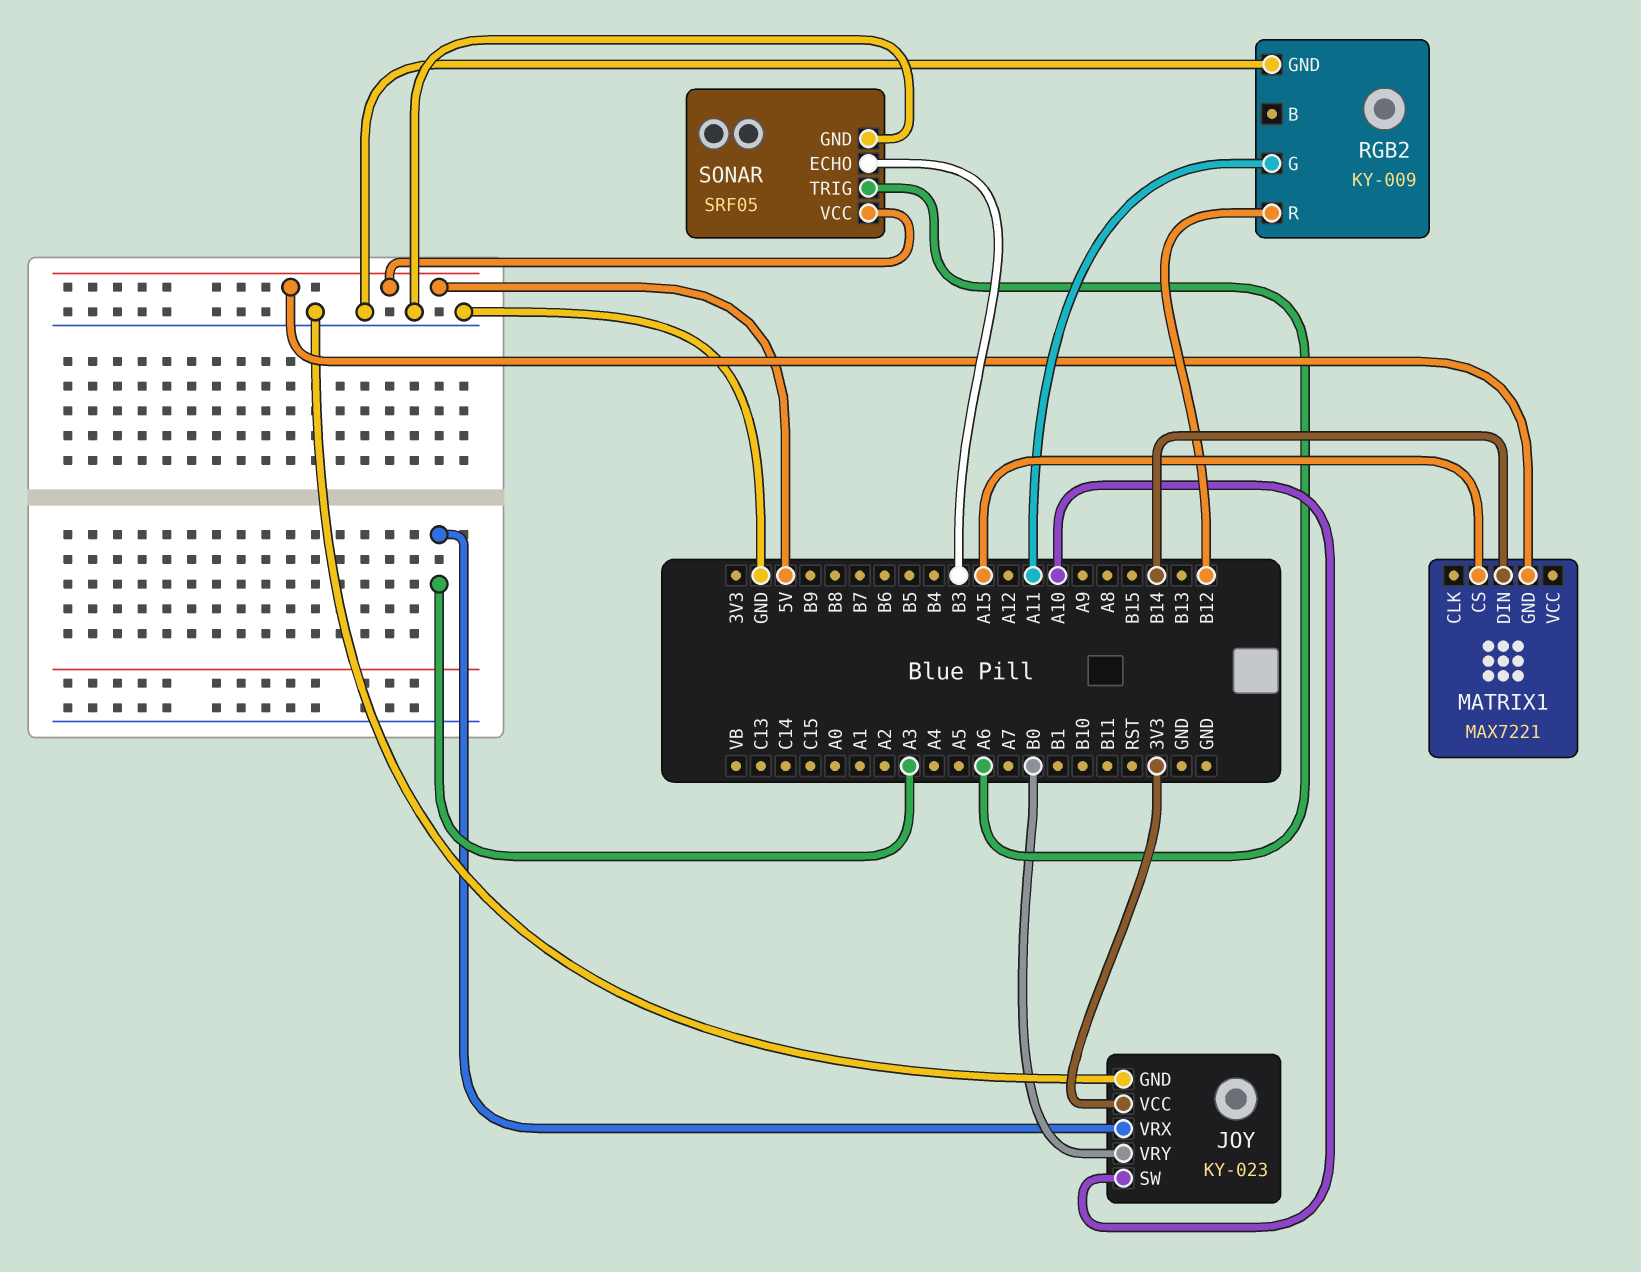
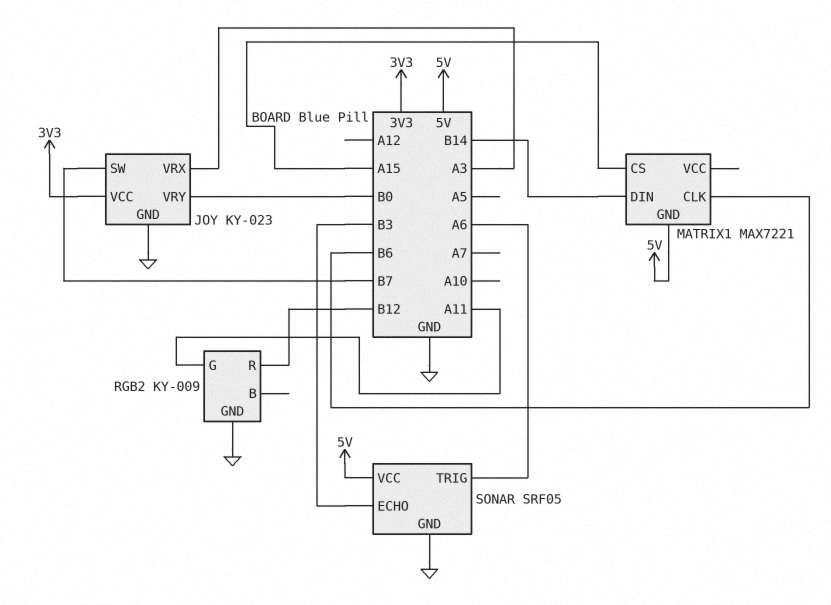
JOY pin SW: A10 -> B7
MATRIX1 pin CLK: none -> B6

